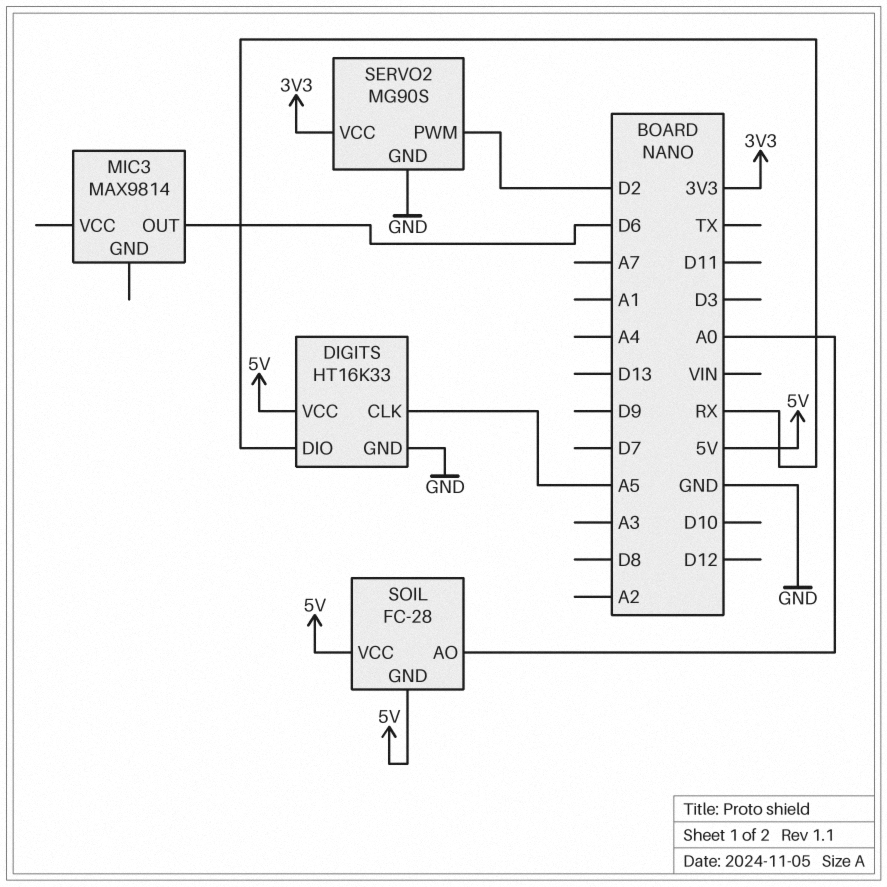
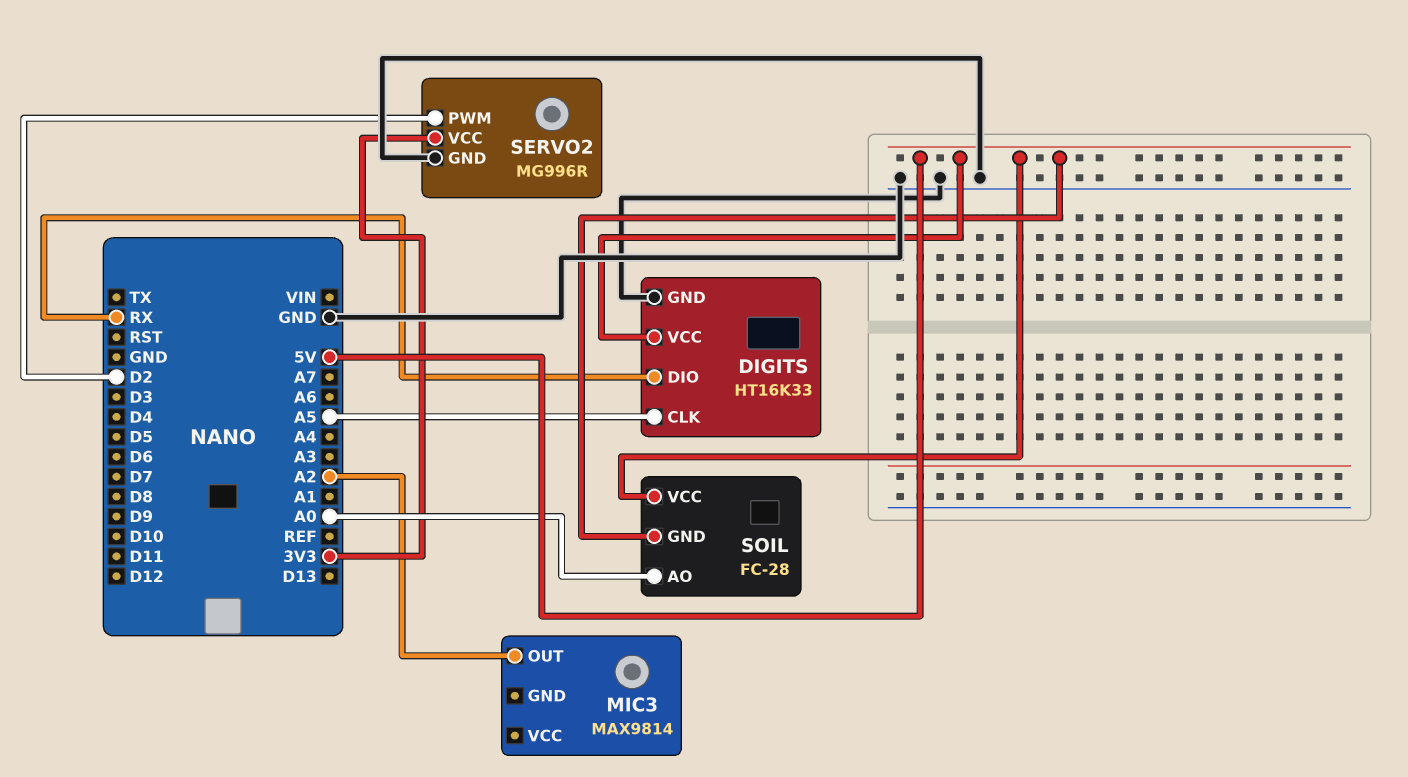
MIC3 pin OUT: D6 -> A2
SERVO2: MG90S -> MG996R

